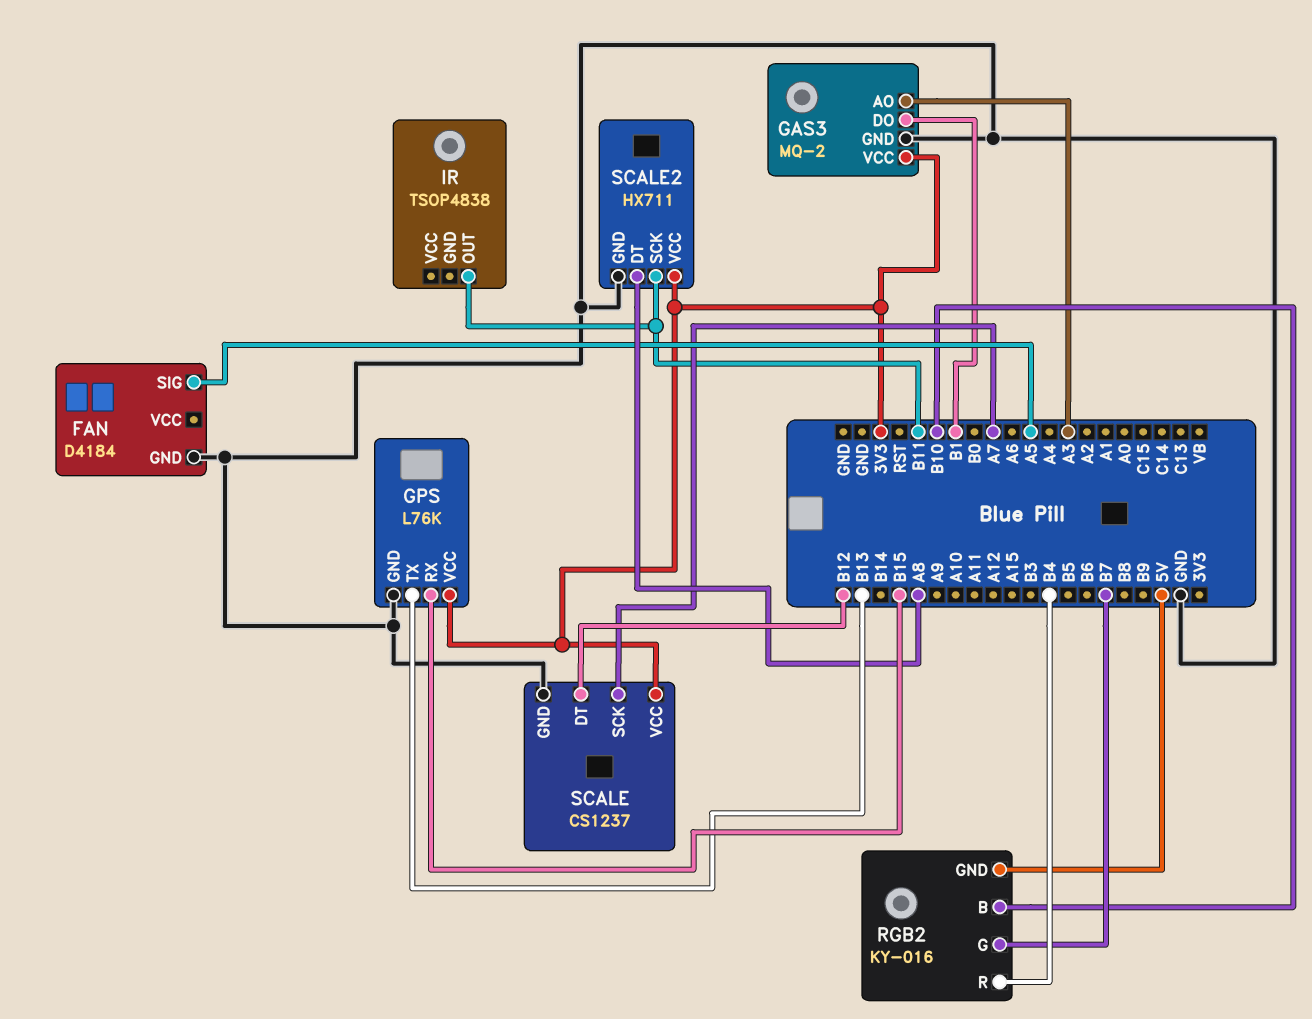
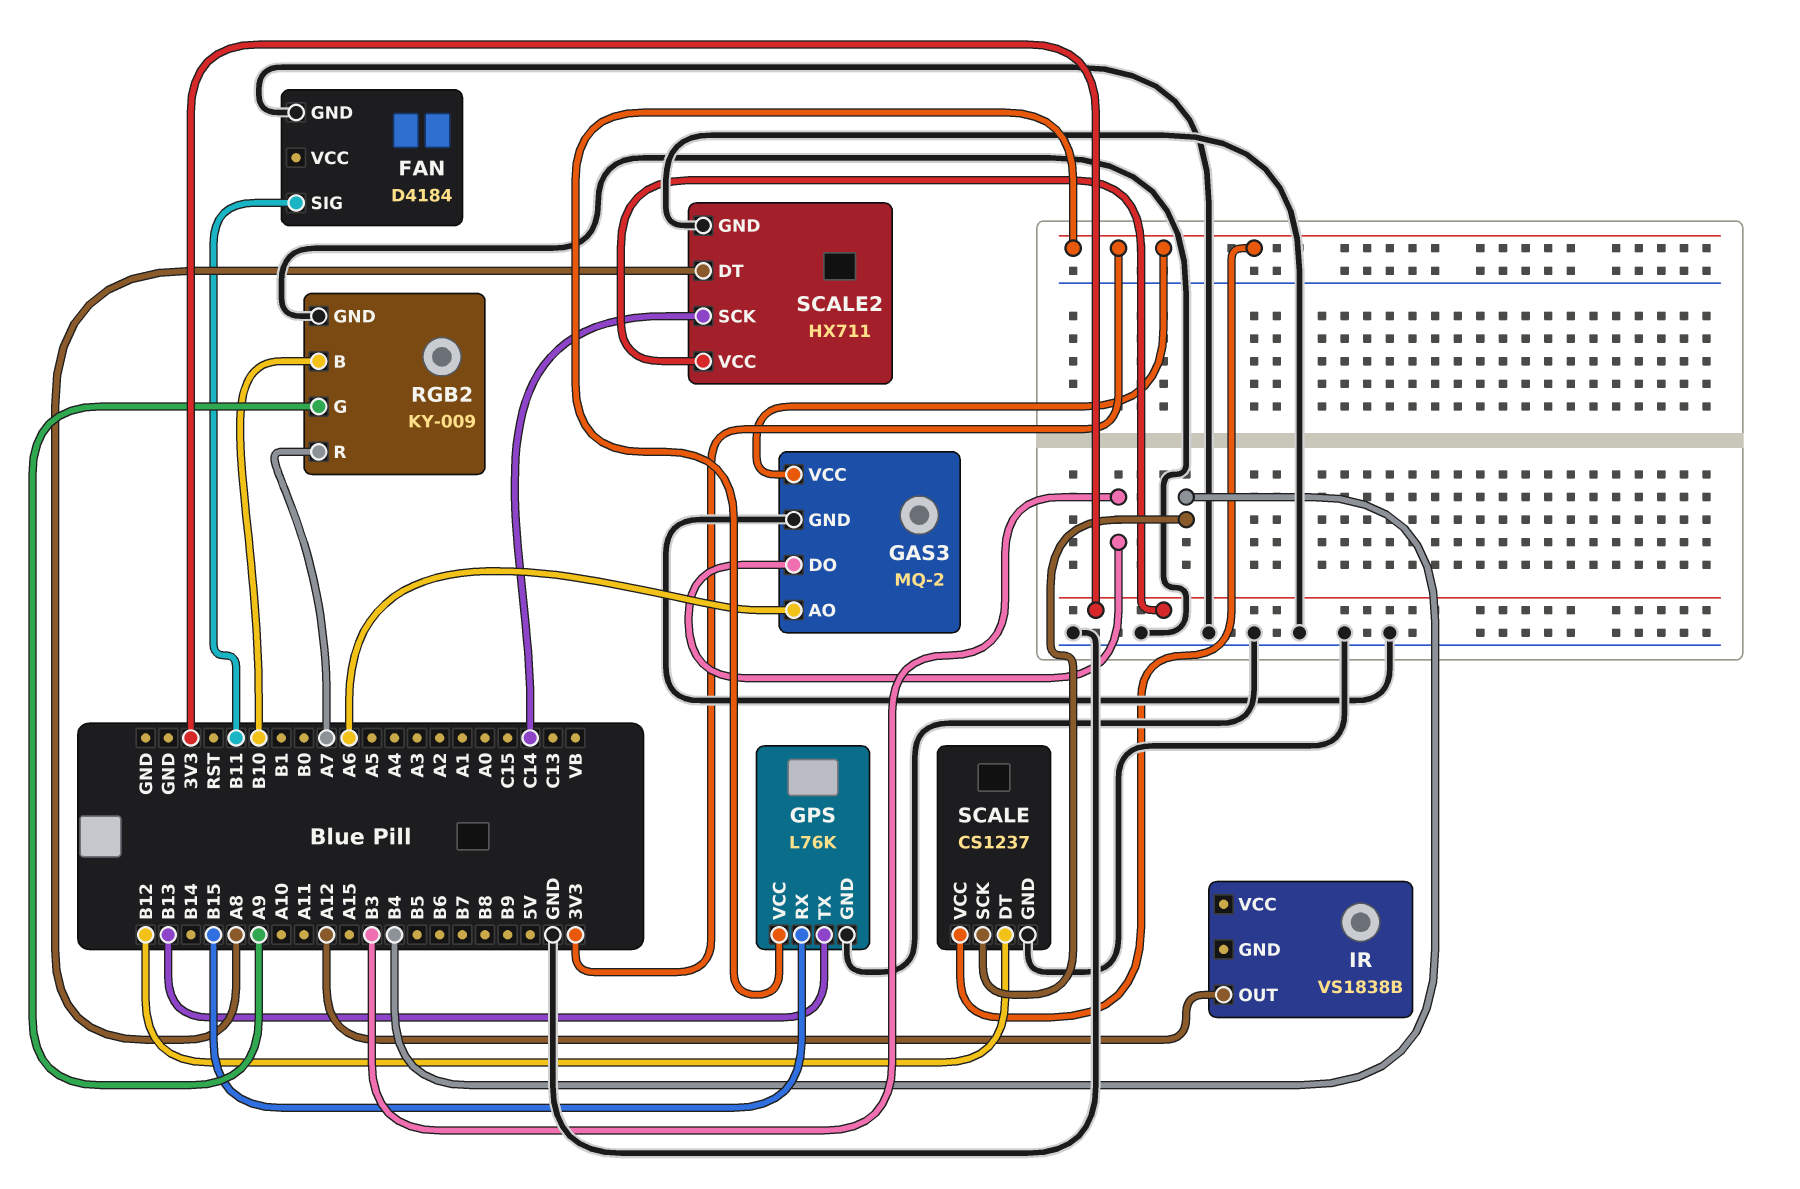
FAN pin SIG: A5 -> B11
GAS3 pin AO: A3 -> A6
GAS3 pin DO: B1 -> B3
IR: TSOP4838 -> VS1838B
IR pin OUT: B11 -> A12
RGB2: KY-016 -> KY-009
RGB2 pin G: B7 -> A9
RGB2 pin GND: 5V -> GND
RGB2 pin R: B4 -> A7
SCALE pin SCK: A7 -> B4
SCALE2 pin SCK: B11 -> C14

